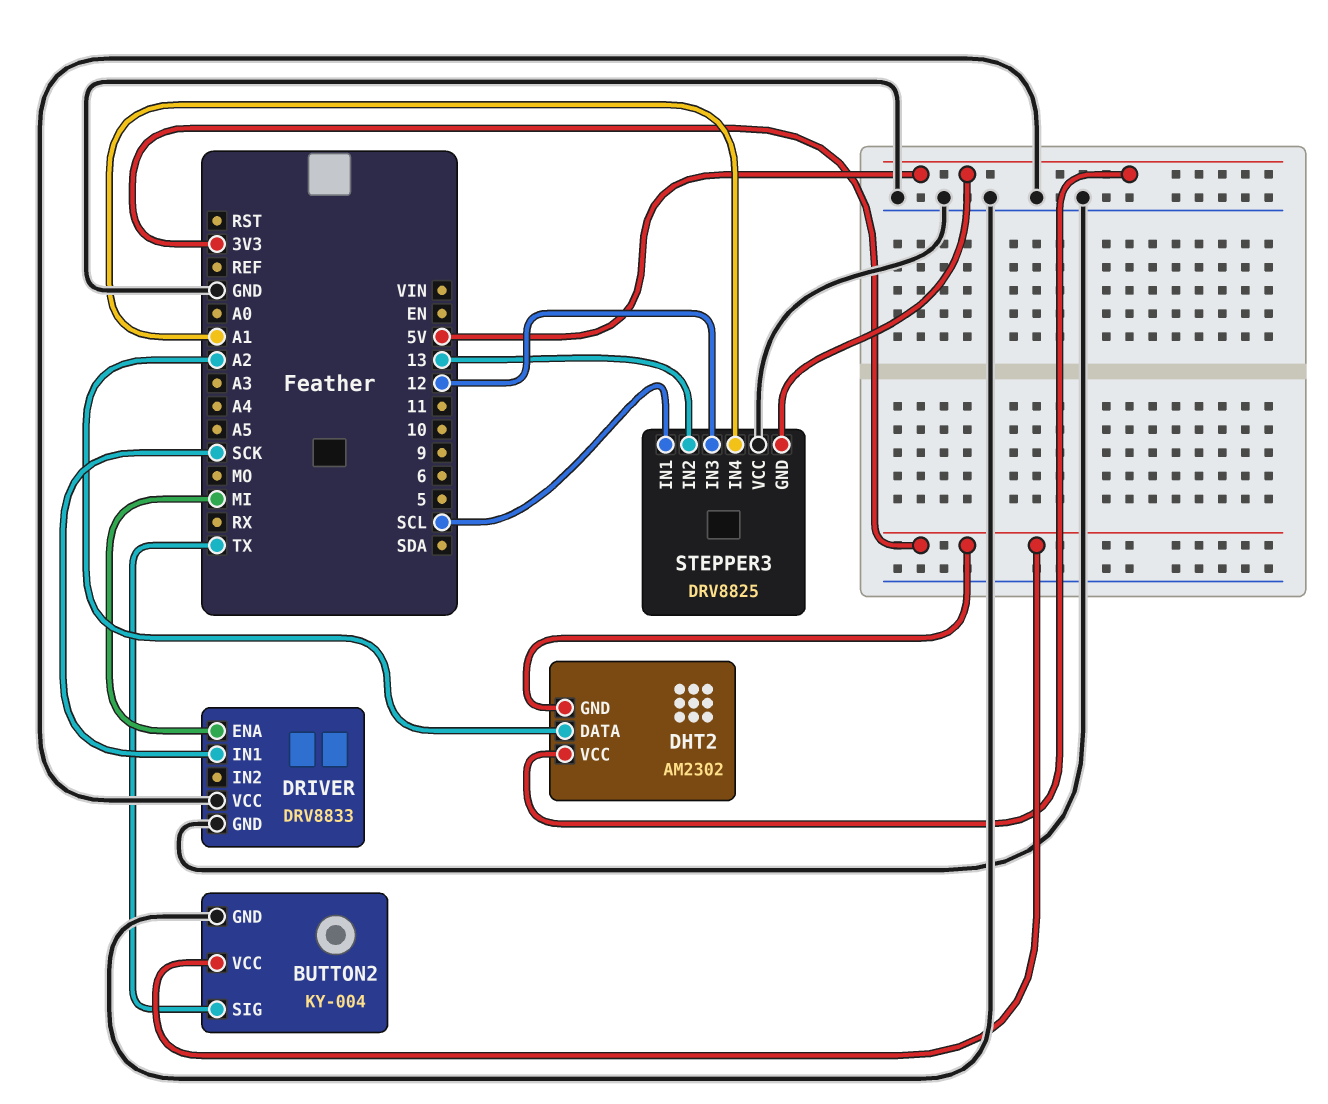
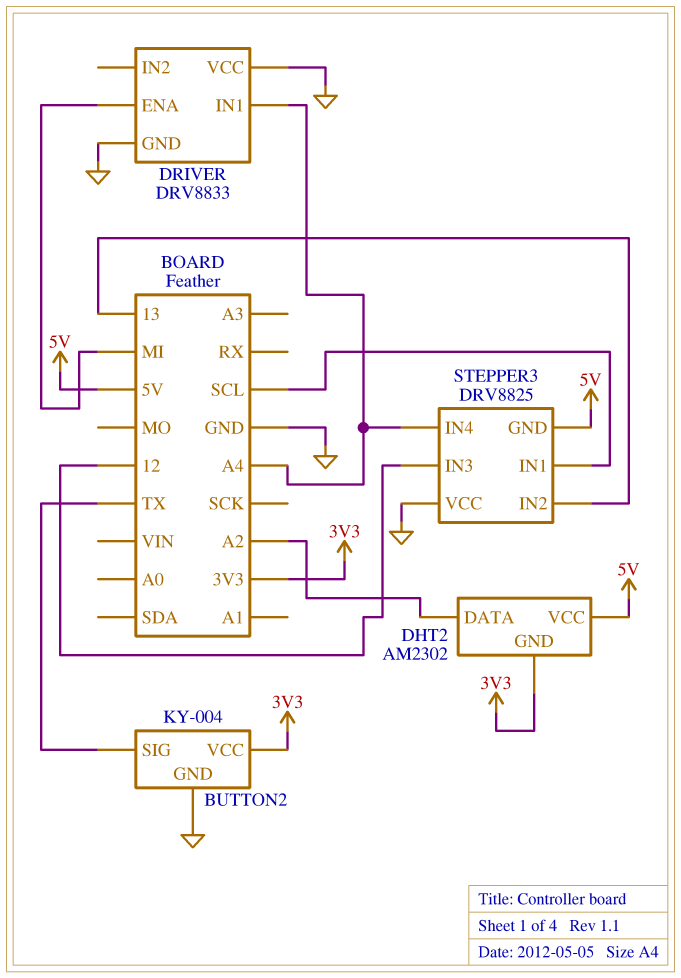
DRIVER pin IN1: SCK -> A4
STEPPER3 pin IN4: A1 -> A4

